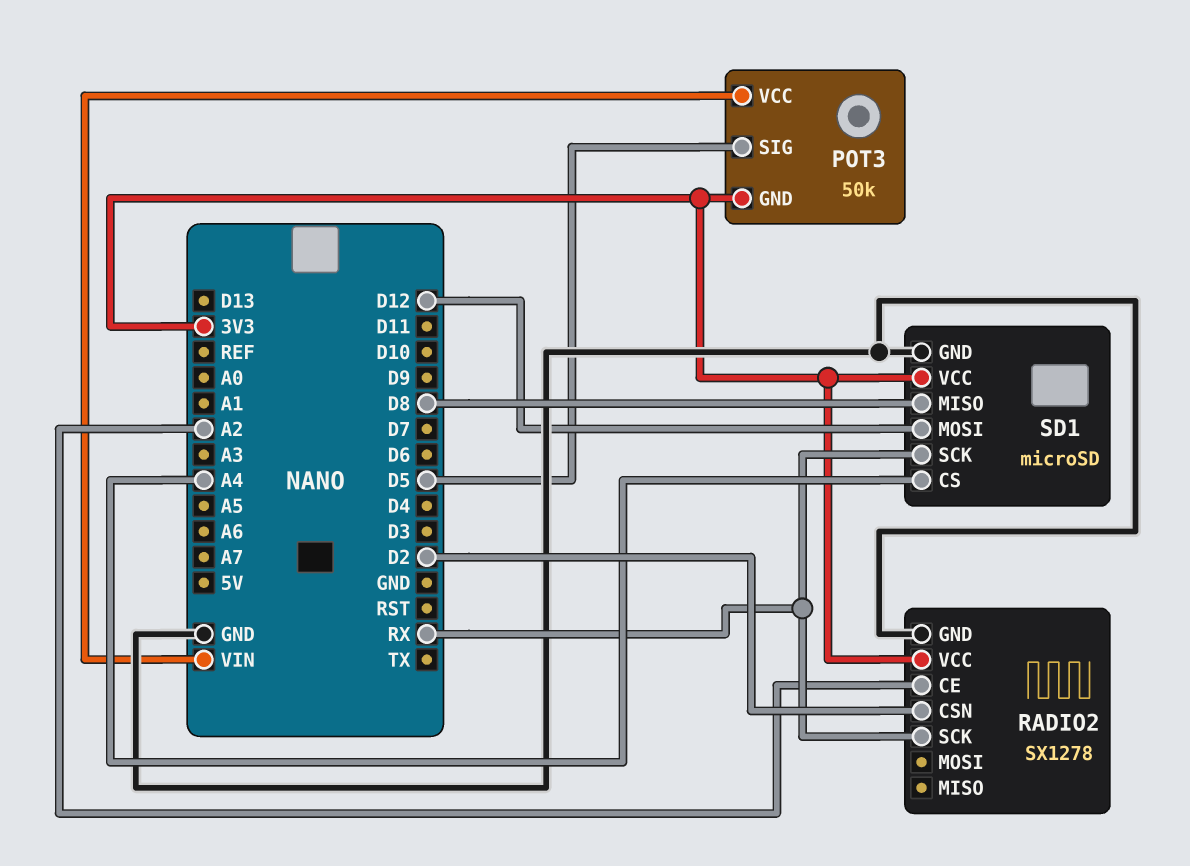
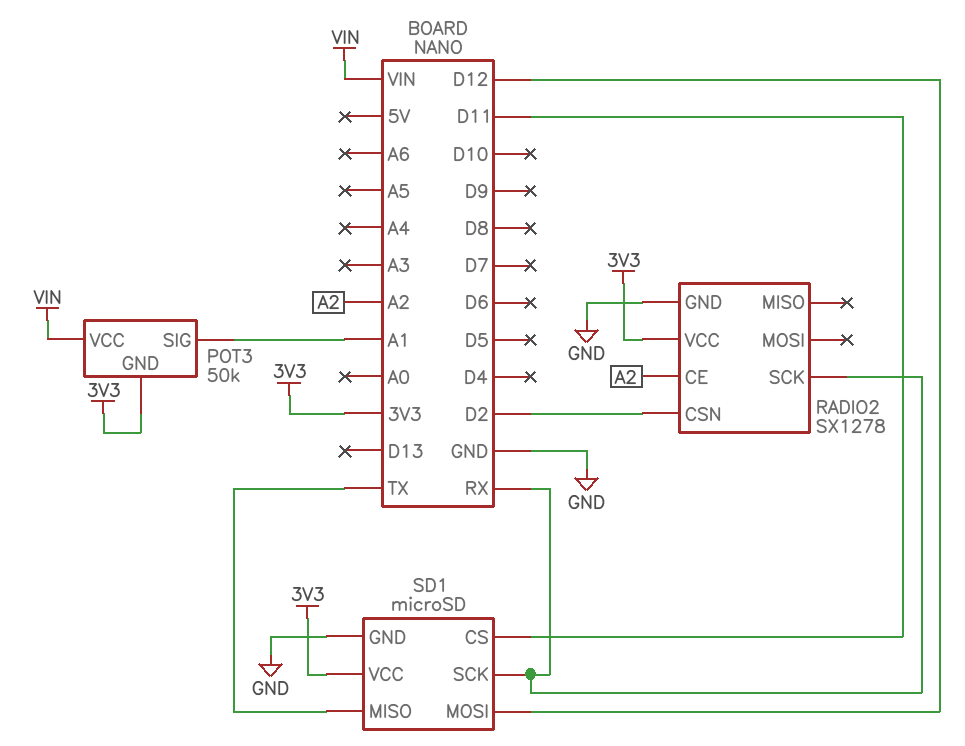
POT3 pin SIG: D5 -> A1
SD1 pin CS: A4 -> D11
SD1 pin MISO: D8 -> TX

